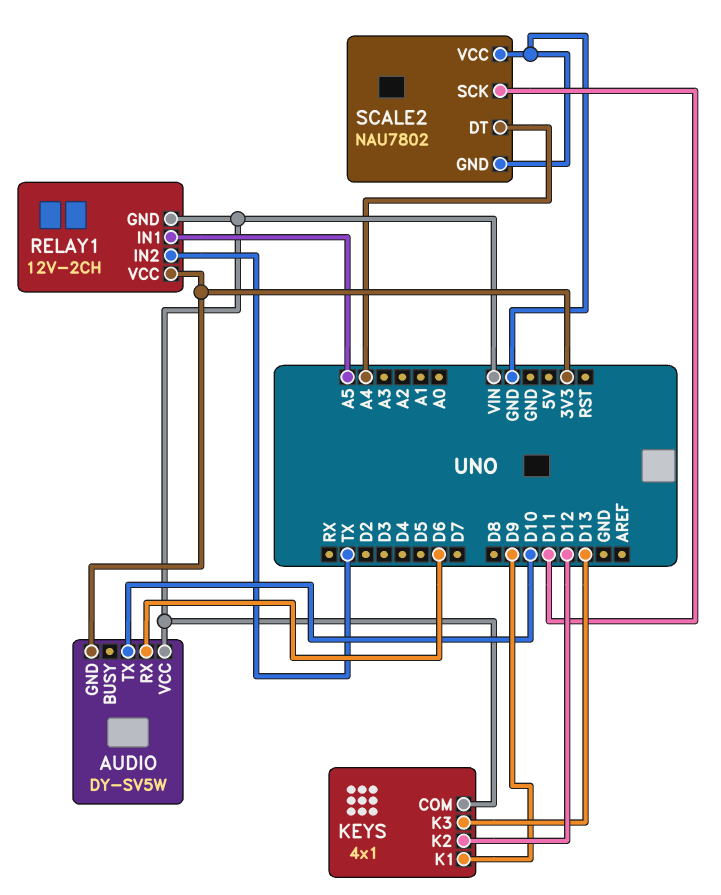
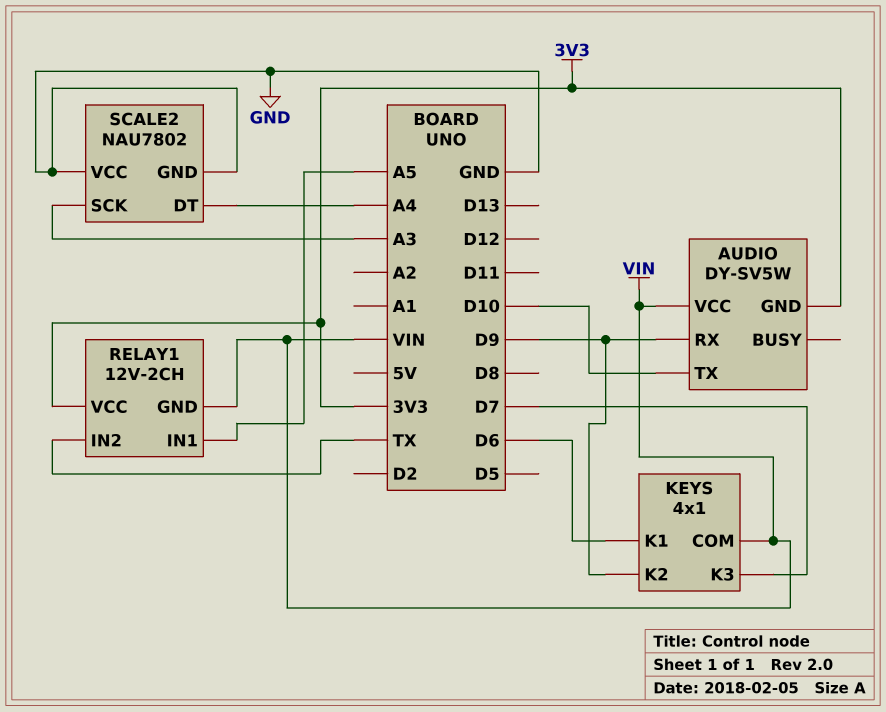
AUDIO pin RX: D6 -> D9
KEYS pin K1: D9 -> D6
KEYS pin K2: D12 -> D9
KEYS pin K3: D13 -> D7
SCALE2 pin SCK: D11 -> A3

